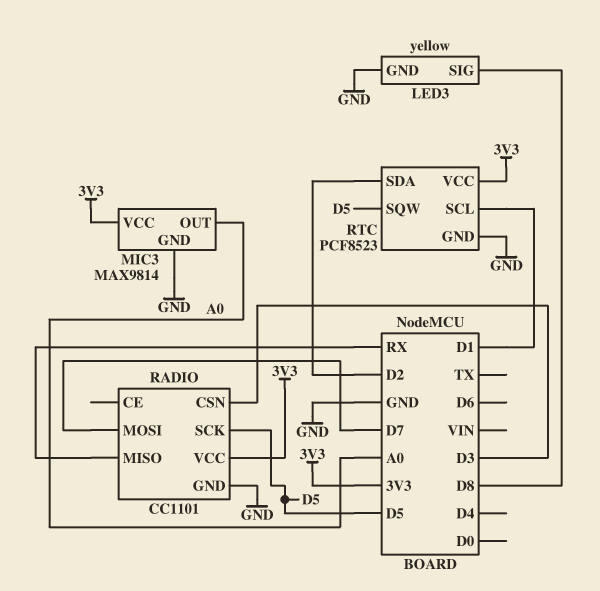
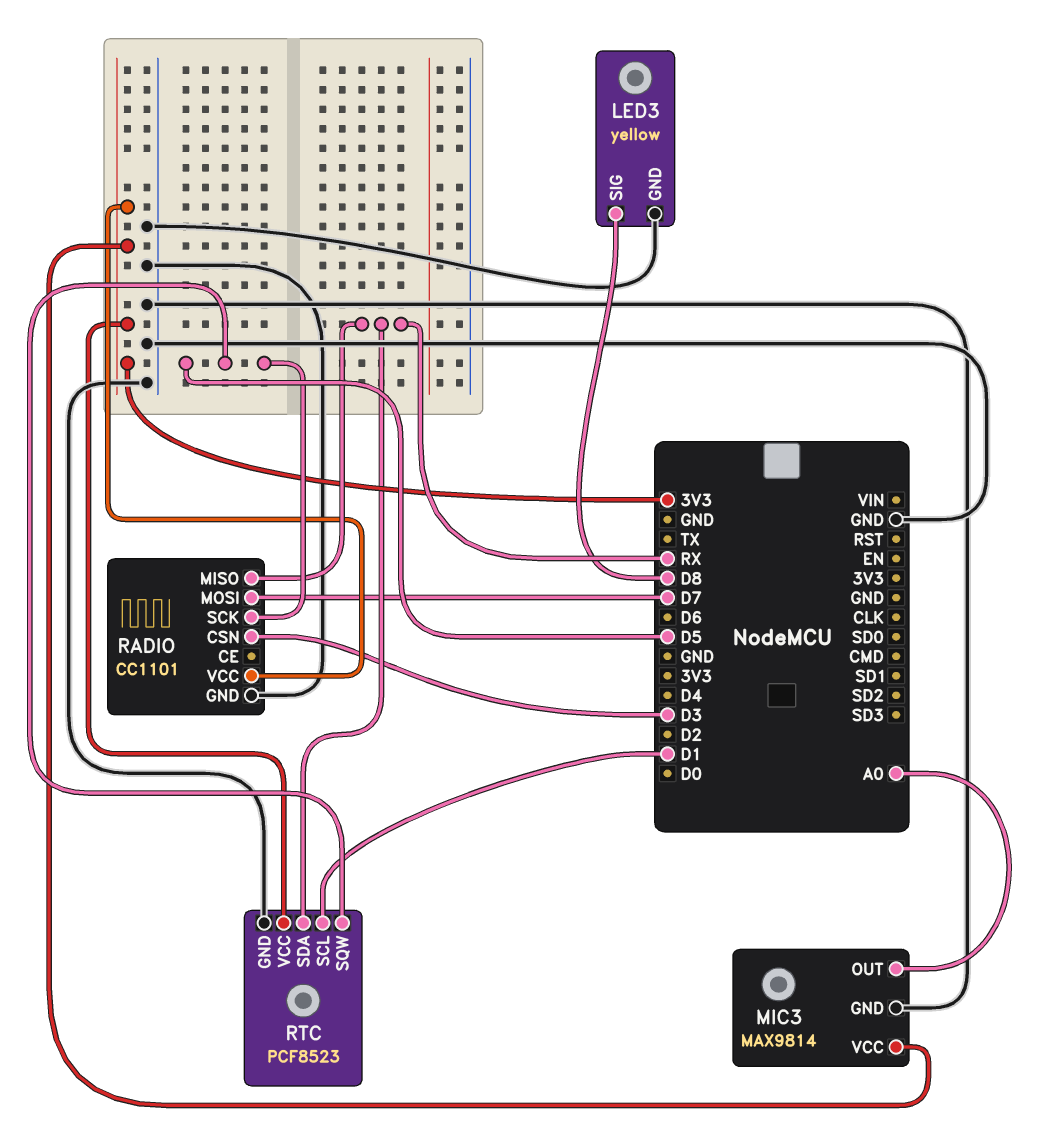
RTC pin SDA: D2 -> RX

